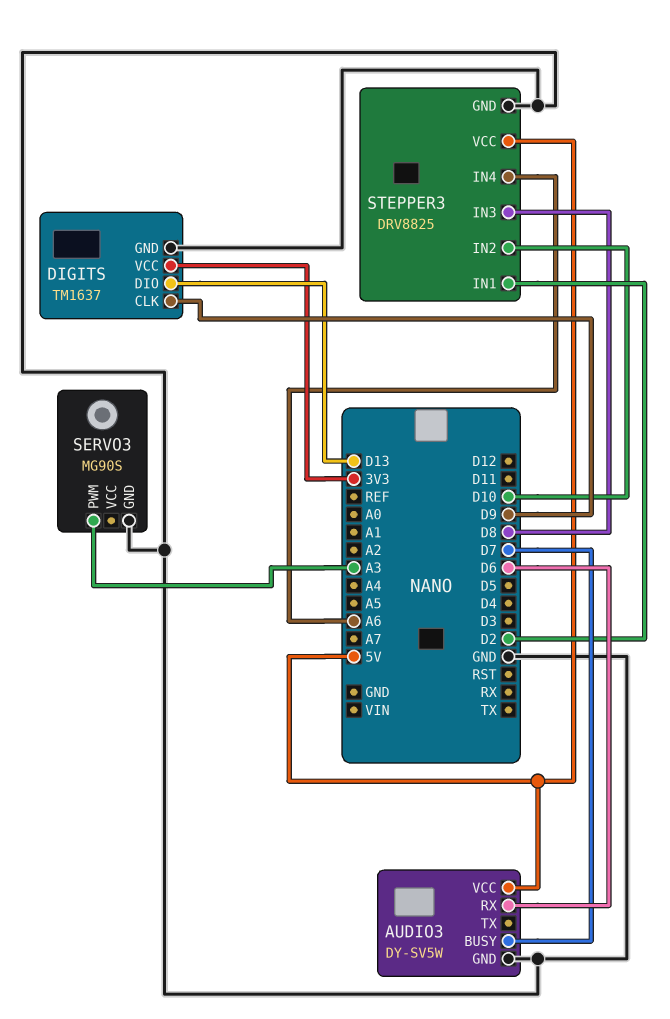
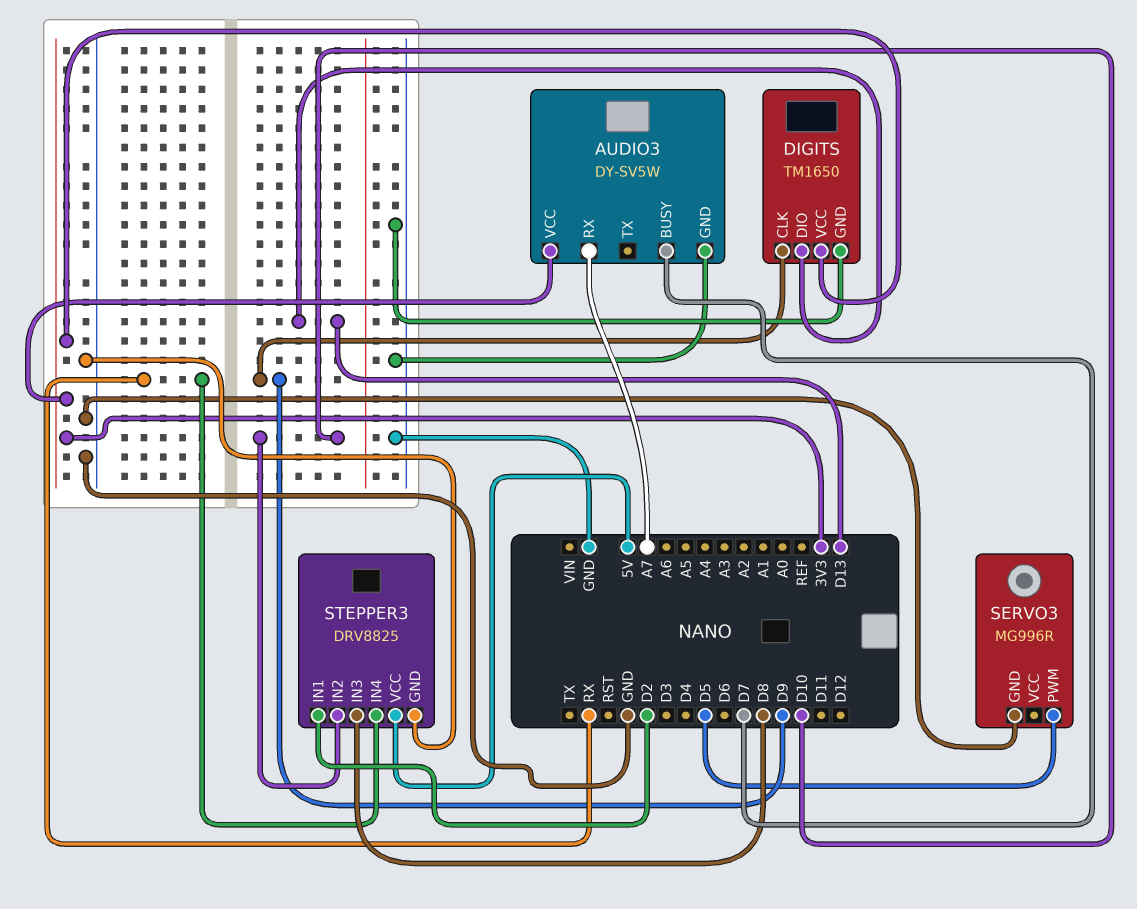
AUDIO3 pin RX: D6 -> A7
AUDIO3 pin VCC: 5V -> 3V3
DIGITS: TM1637 -> TM1650
SERVO3: MG90S -> MG996R
SERVO3 pin PWM: A3 -> D5
STEPPER3 pin IN4: A6 -> RX

